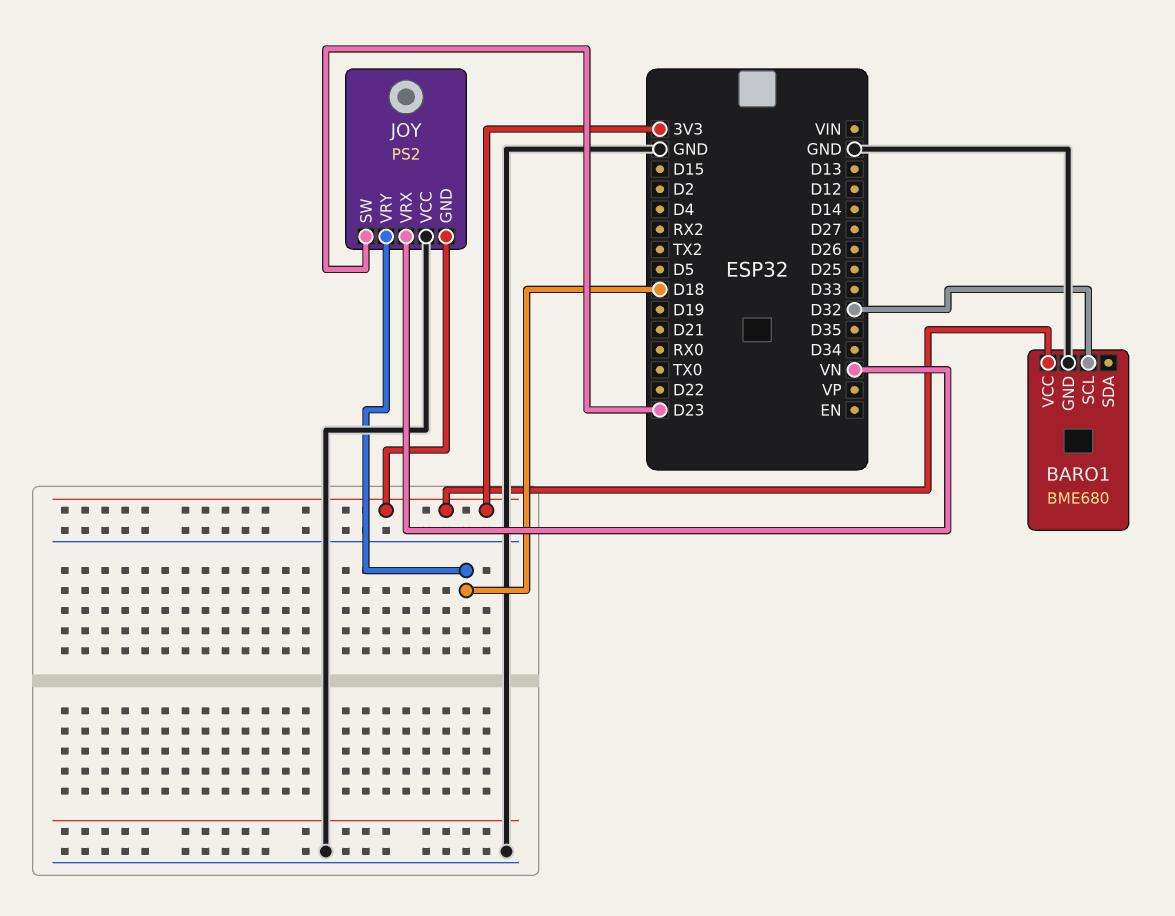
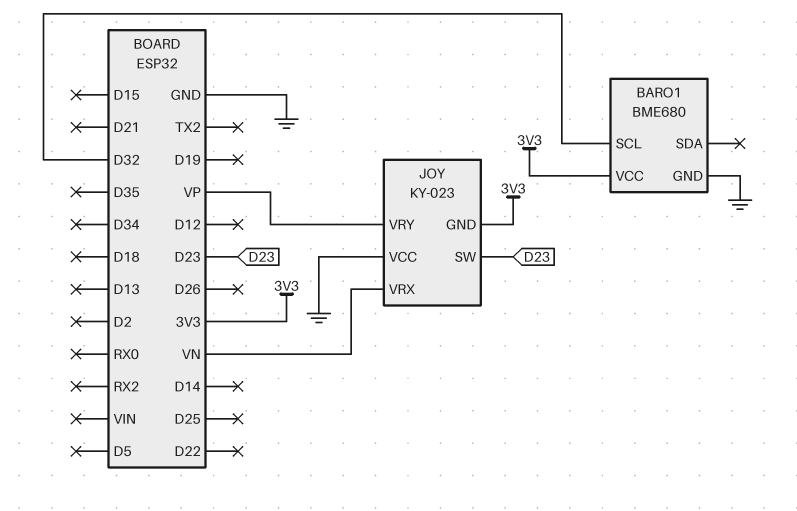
JOY: PS2 -> KY-023
JOY pin VRY: D18 -> VP

